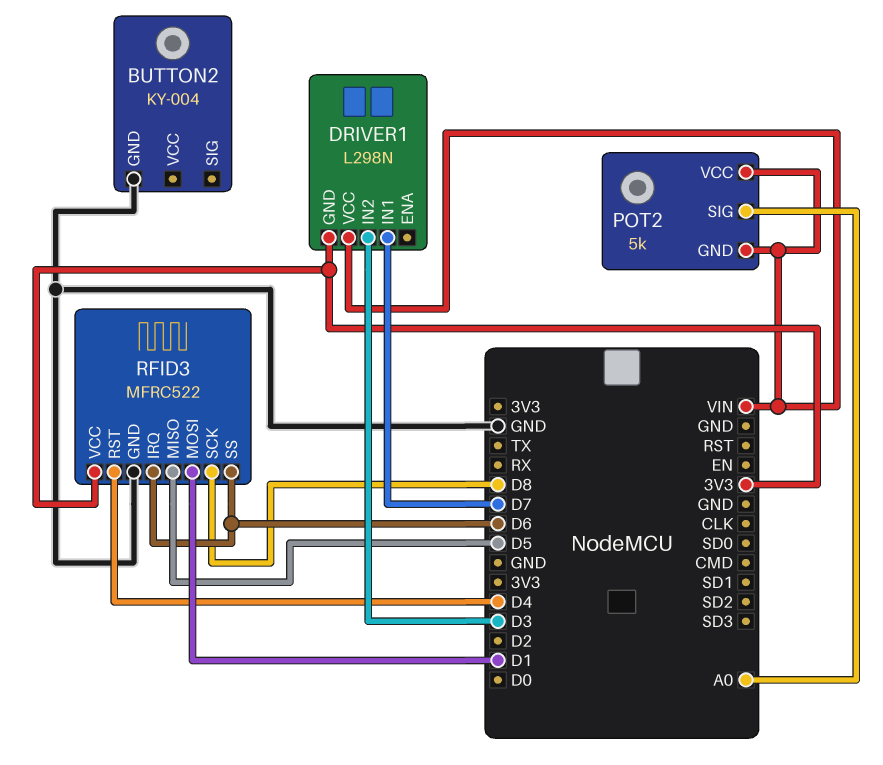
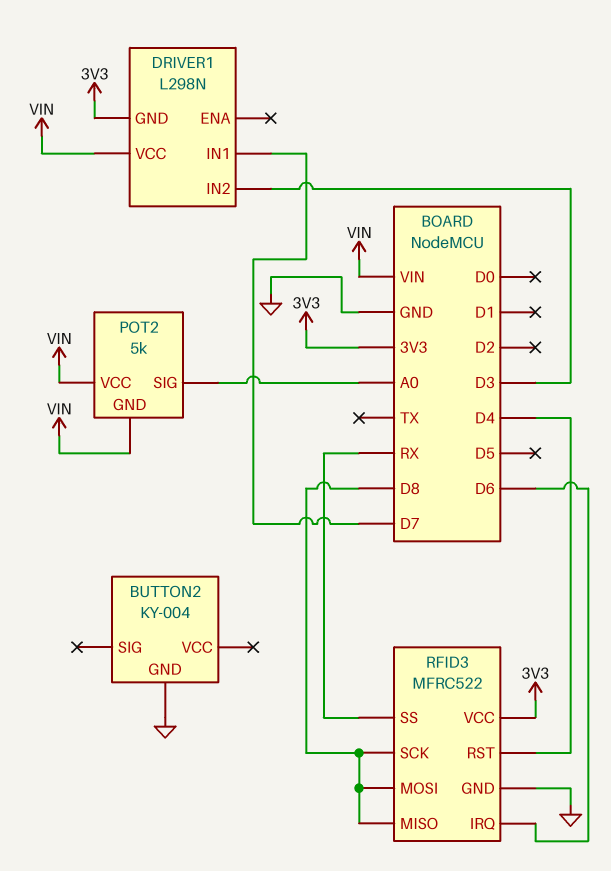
RFID3 pin MISO: D5 -> D8
RFID3 pin MOSI: D1 -> D8
RFID3 pin SS: D6 -> RX

